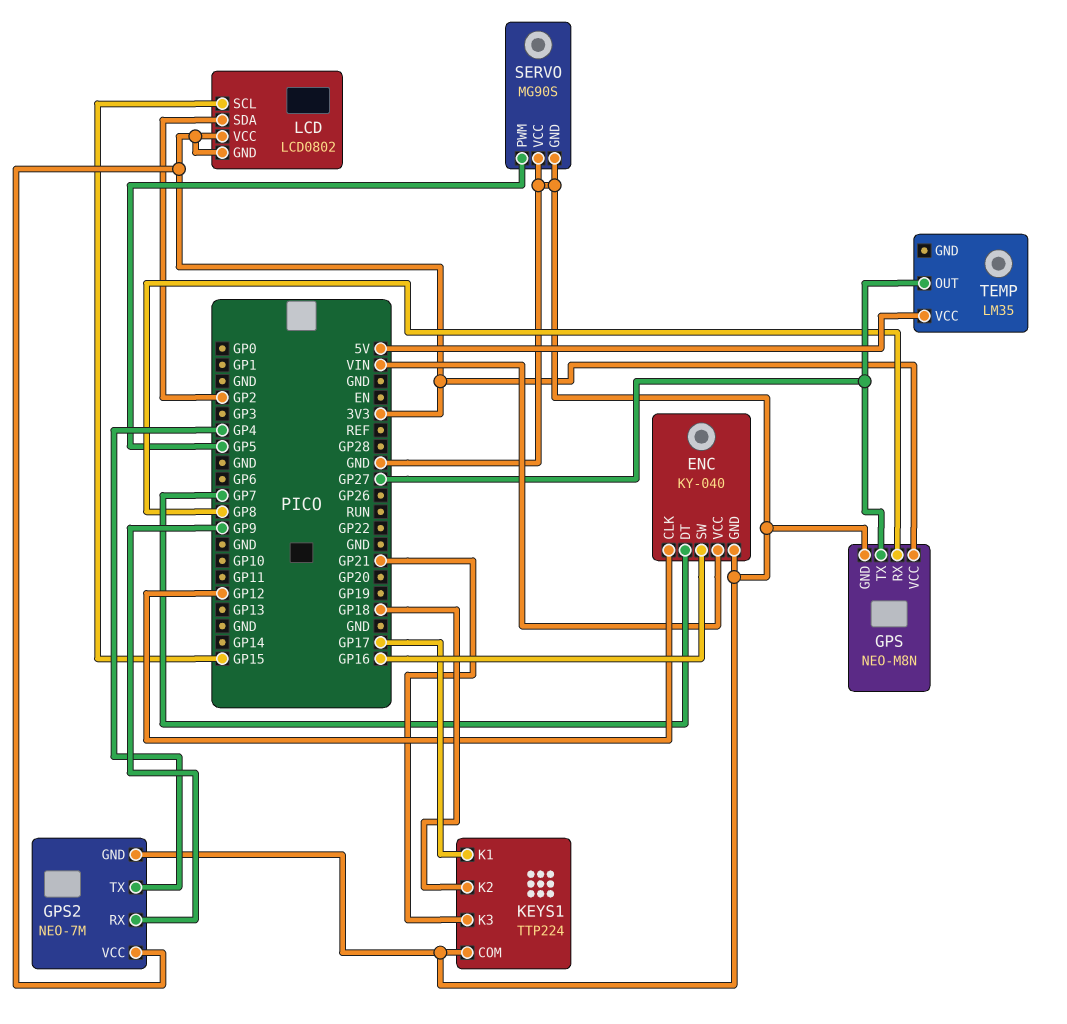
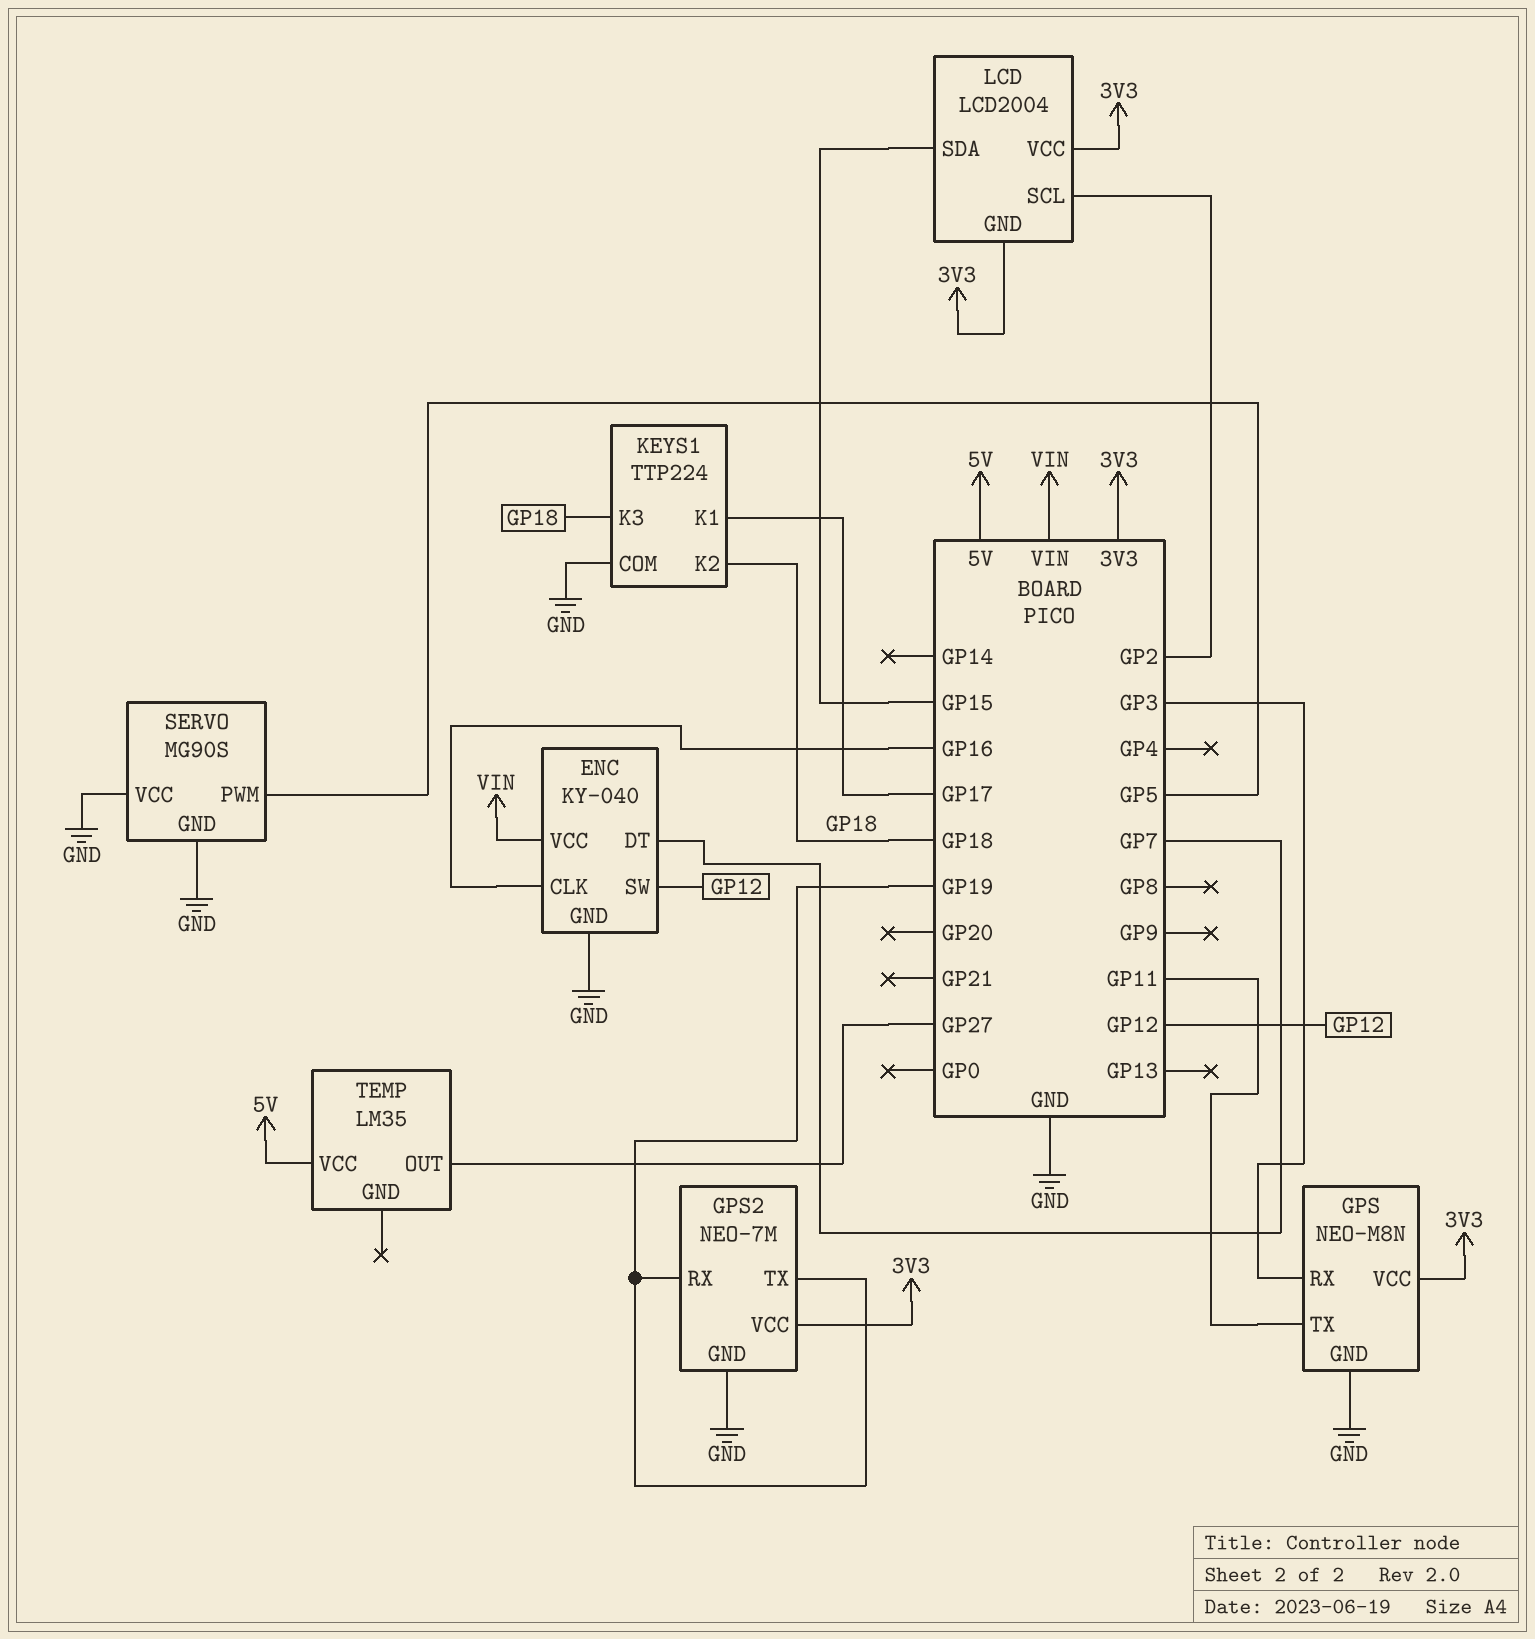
ENC pin CLK: GP12 -> GP16
ENC pin SW: GP16 -> GP12
GPS pin RX: GP8 -> GP3
GPS pin TX: GP27 -> GP11
GPS2 pin RX: GP9 -> GP19
GPS2 pin TX: GP4 -> GP19
KEYS1 pin K3: GP21 -> GP18
LCD: LCD0802 -> LCD2004
LCD pin SCL: GP15 -> GP2
LCD pin SDA: GP2 -> GP15

